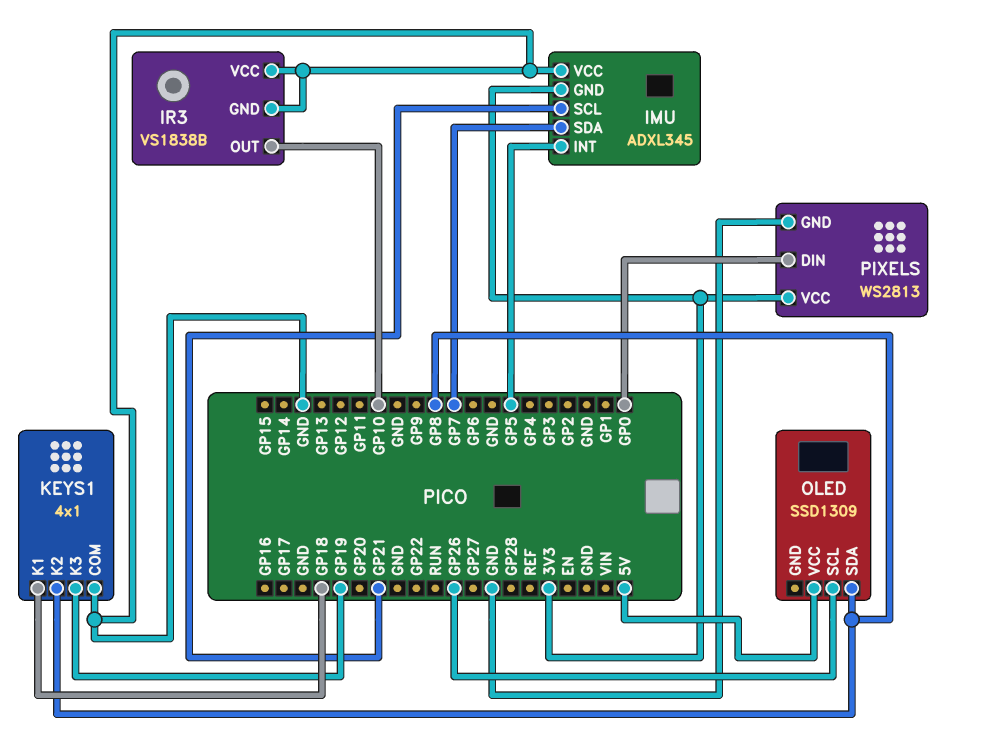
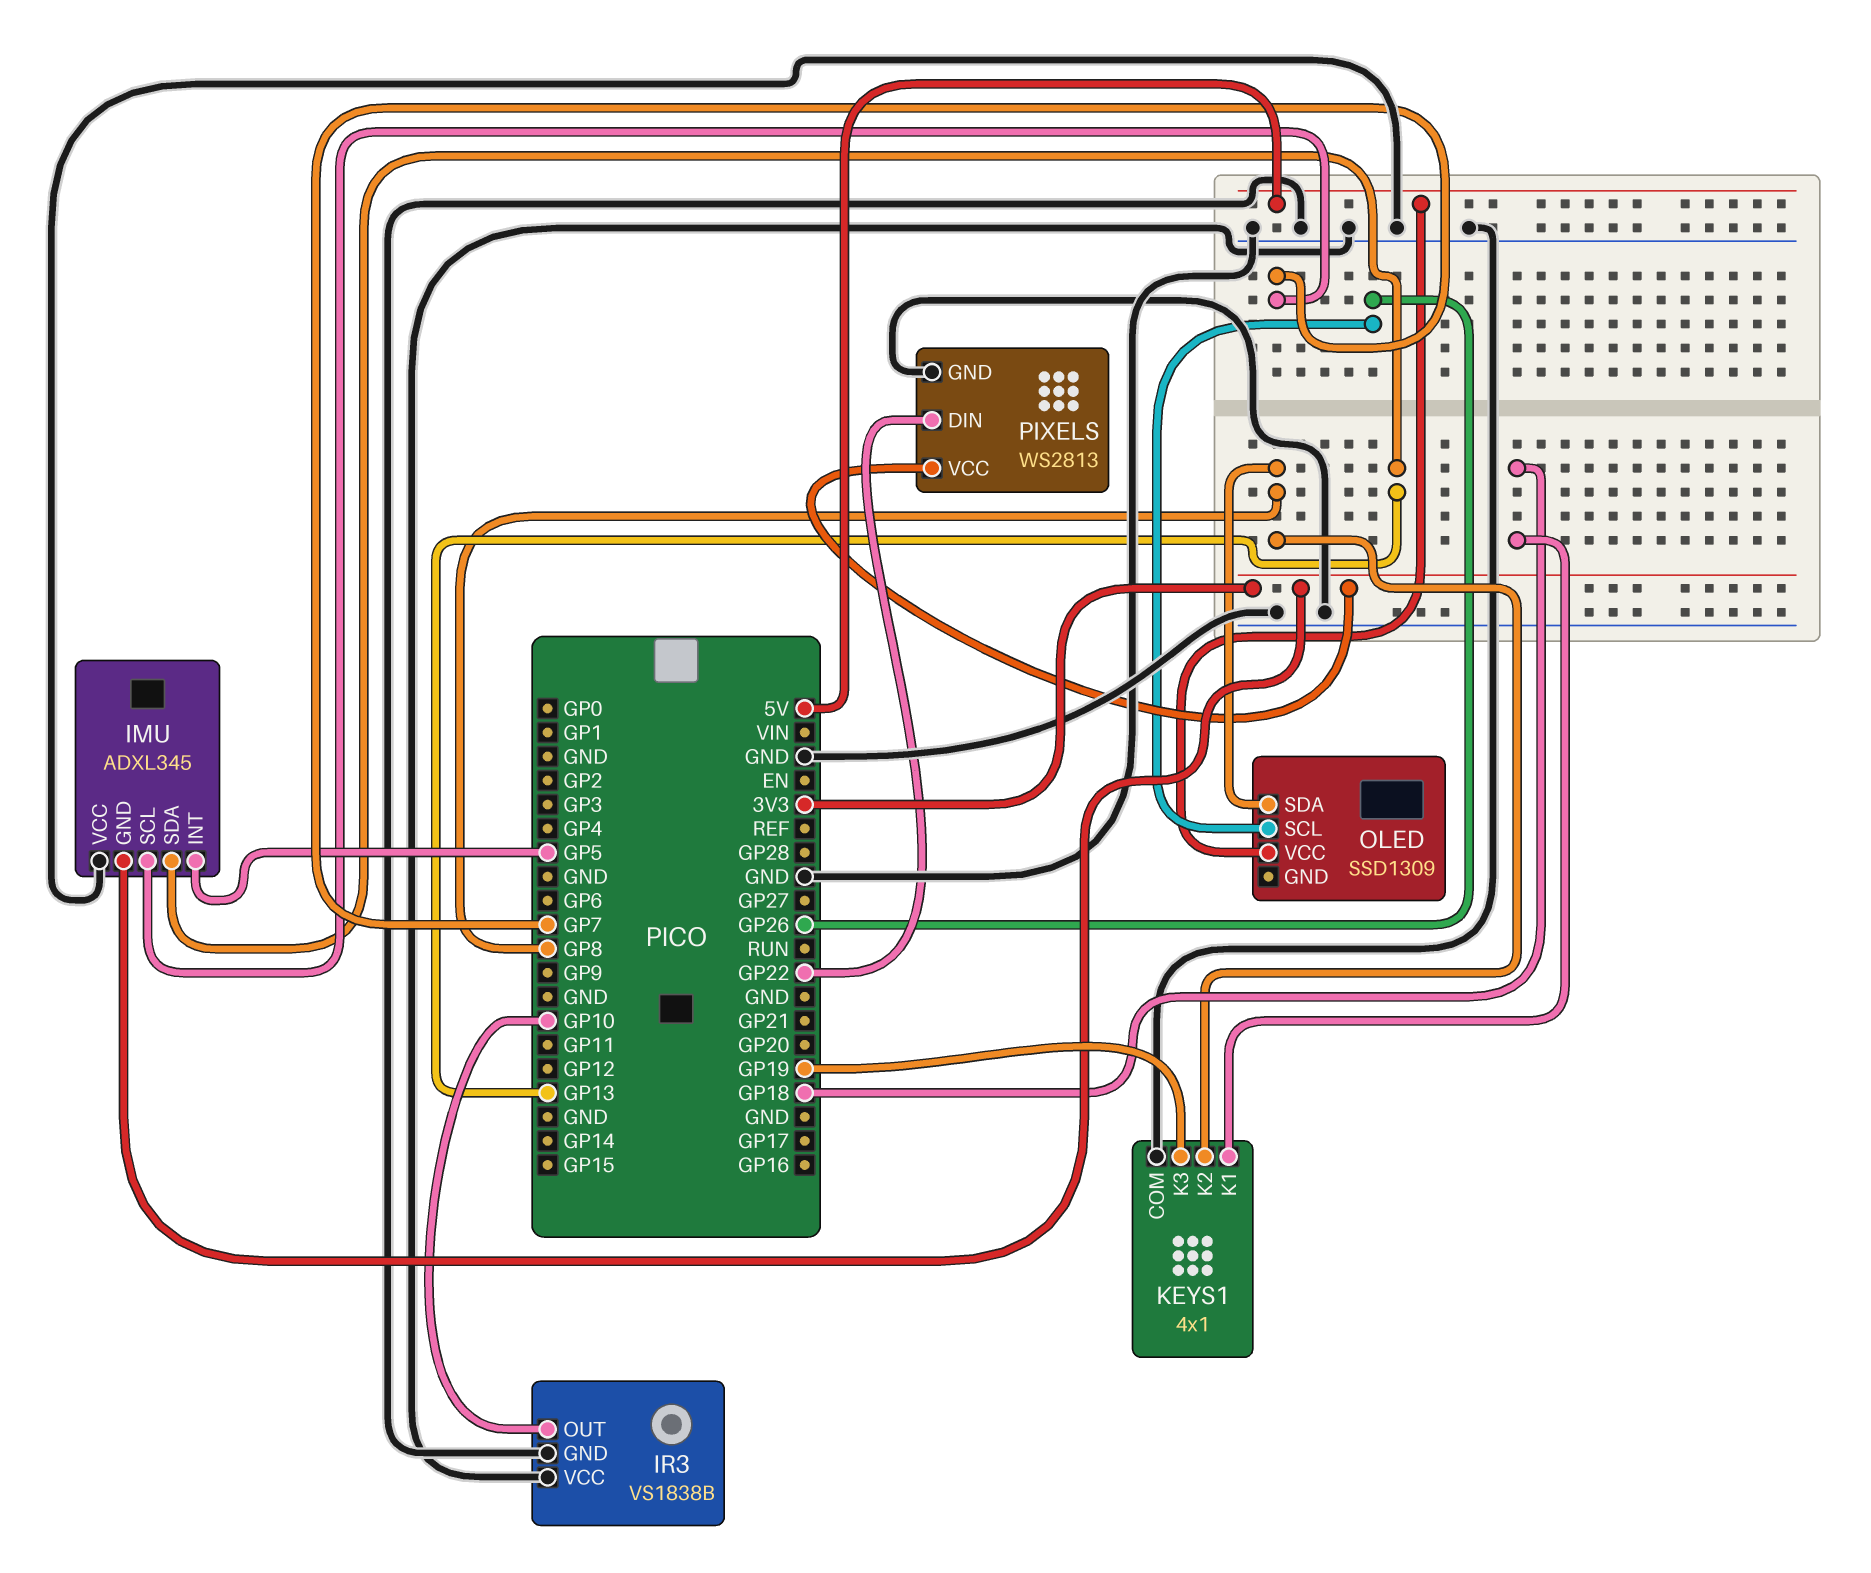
IMU pin SCL: GP21 -> GP7
IMU pin SDA: GP7 -> GP13
PIXELS pin DIN: GP0 -> GP22

